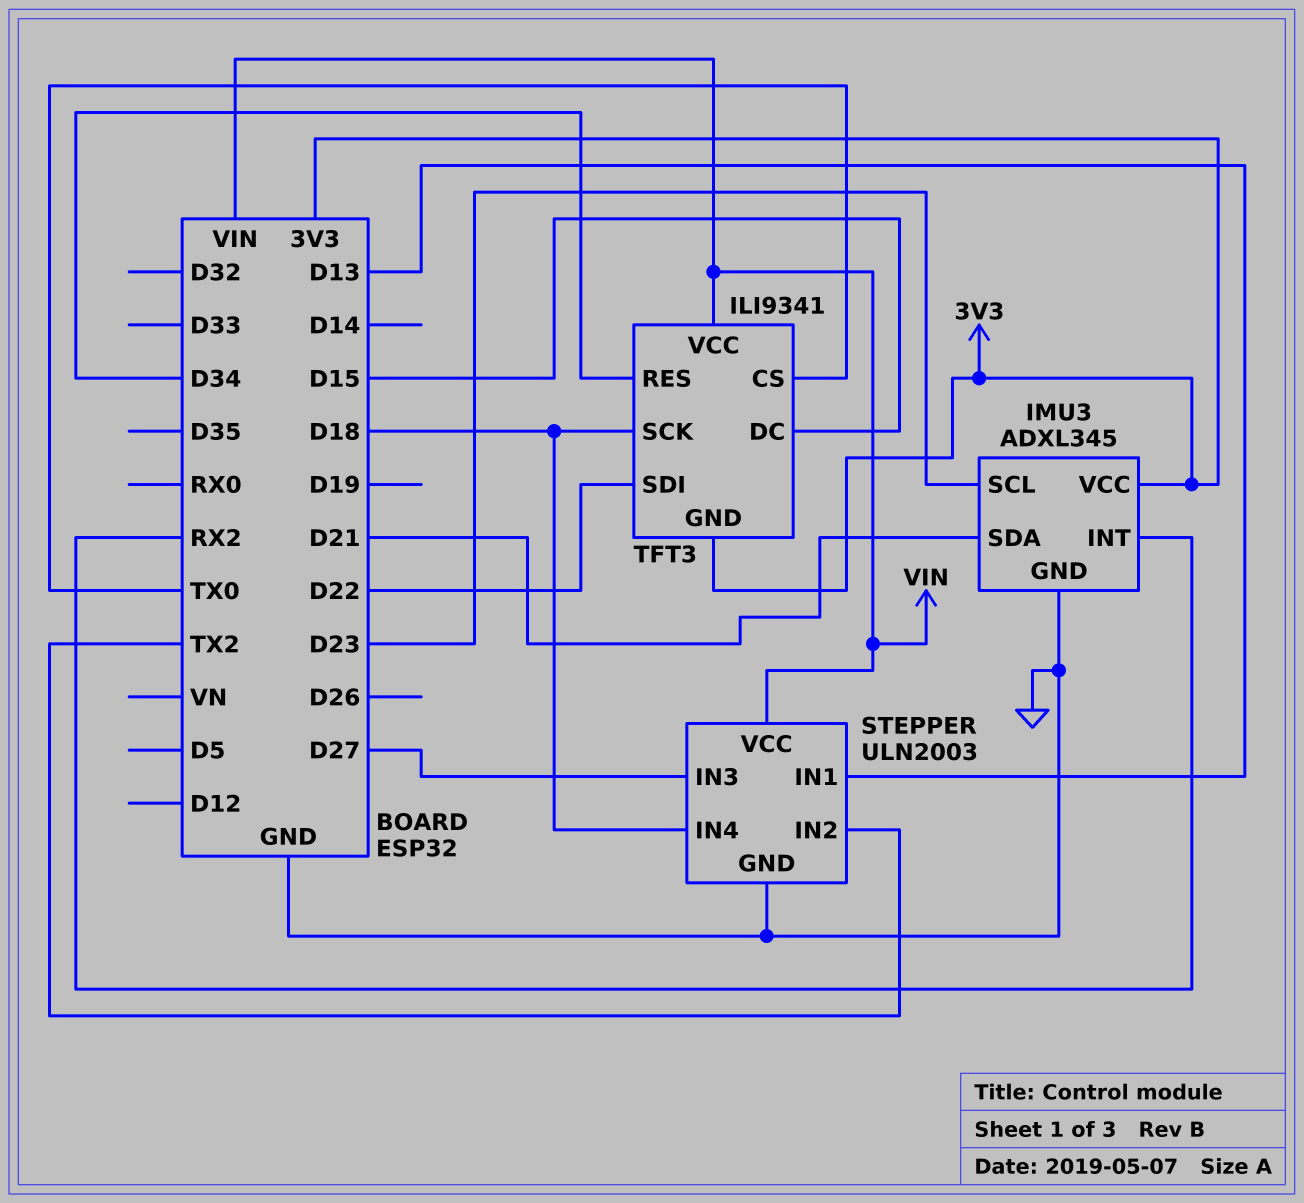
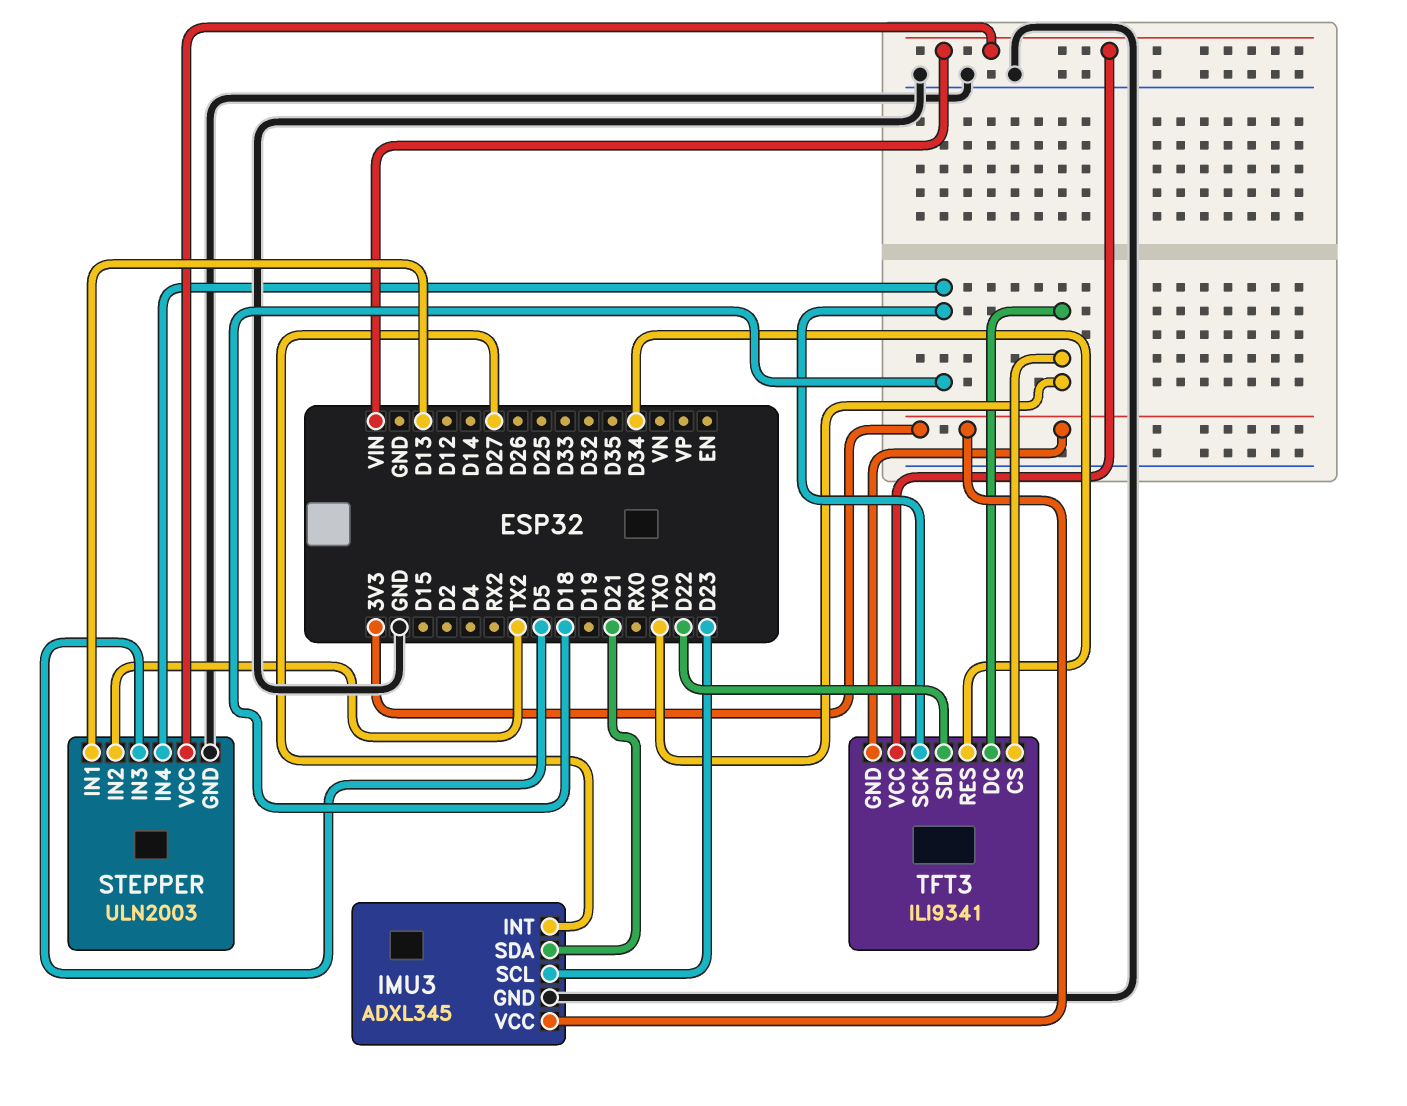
IMU3 pin INT: RX2 -> D27
STEPPER pin IN3: D27 -> D5
TFT3 pin DC: D15 -> TX0

